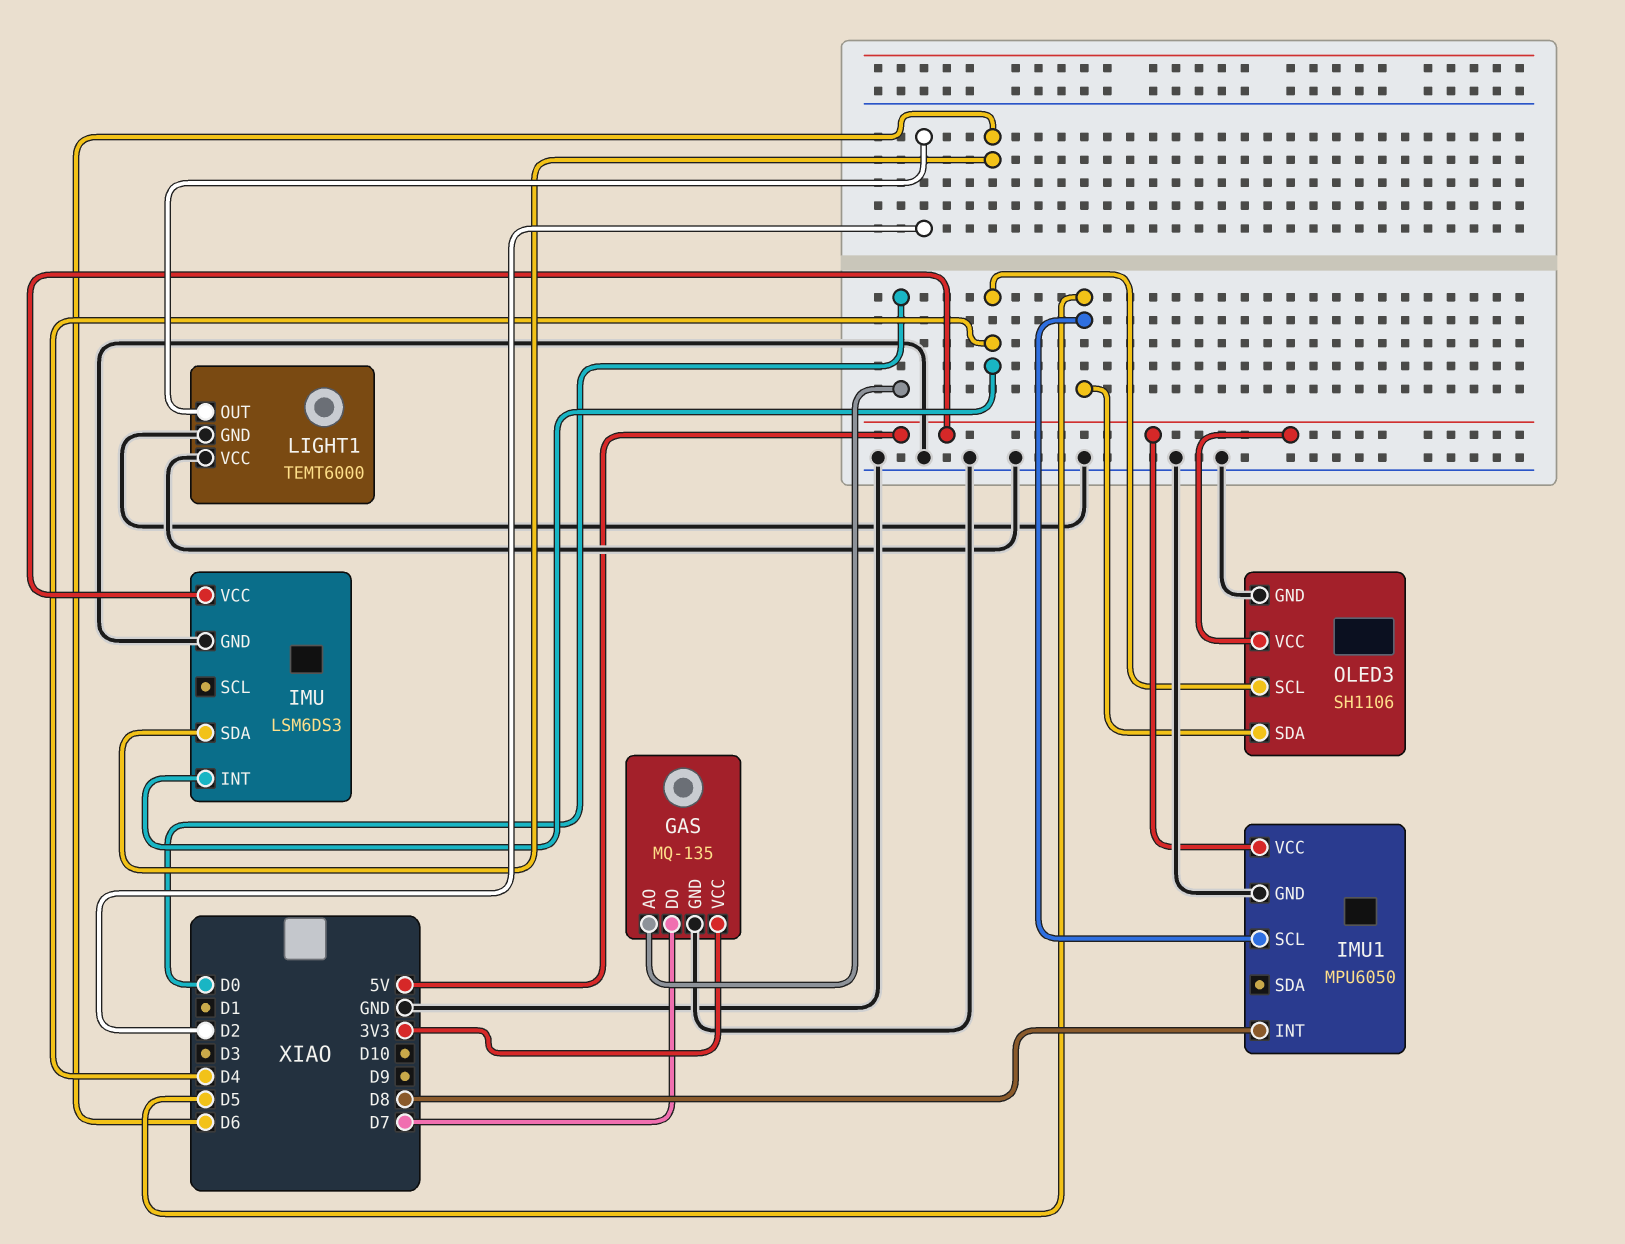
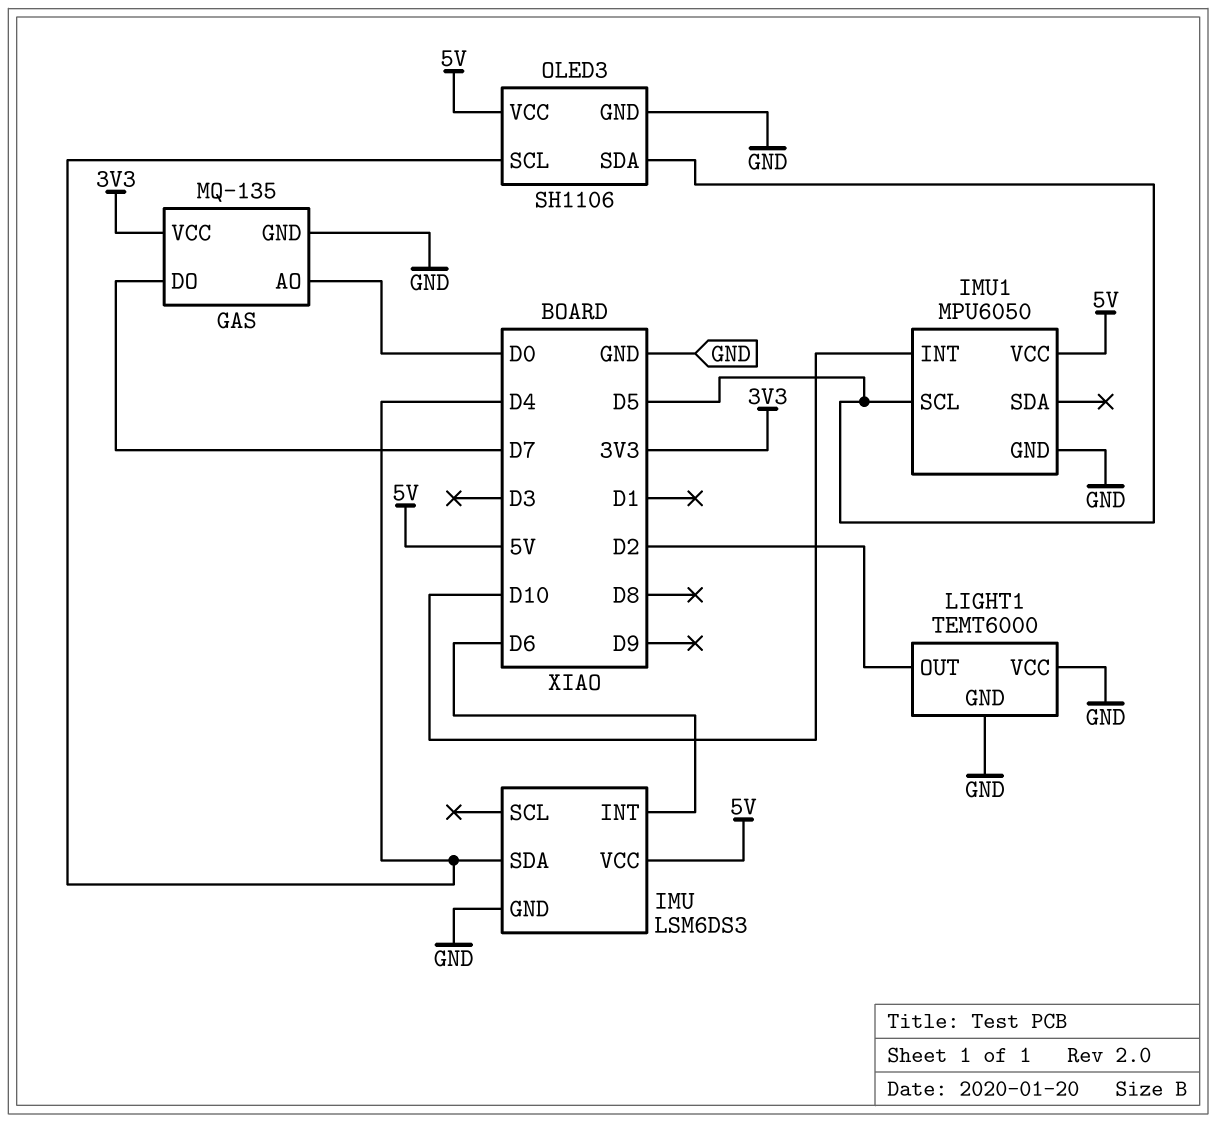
IMU pin INT: D4 -> D6
IMU pin SDA: D6 -> D4
IMU1 pin INT: D8 -> D10

